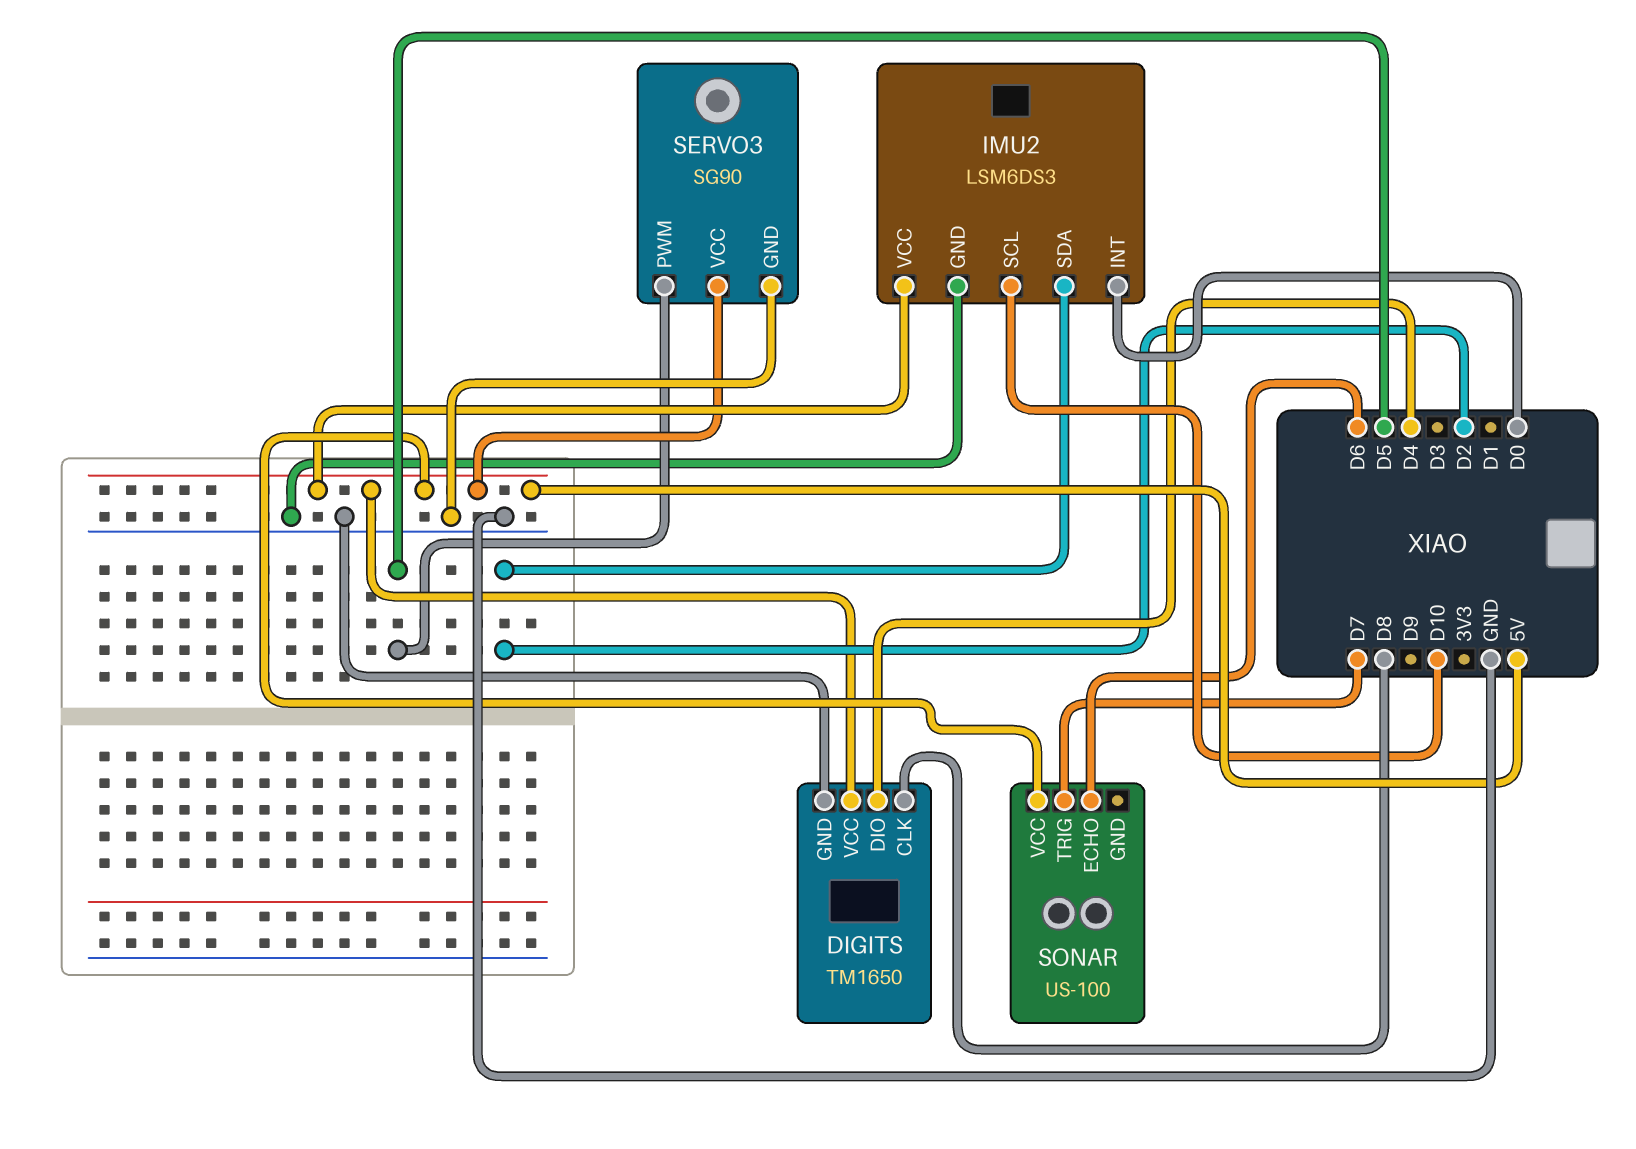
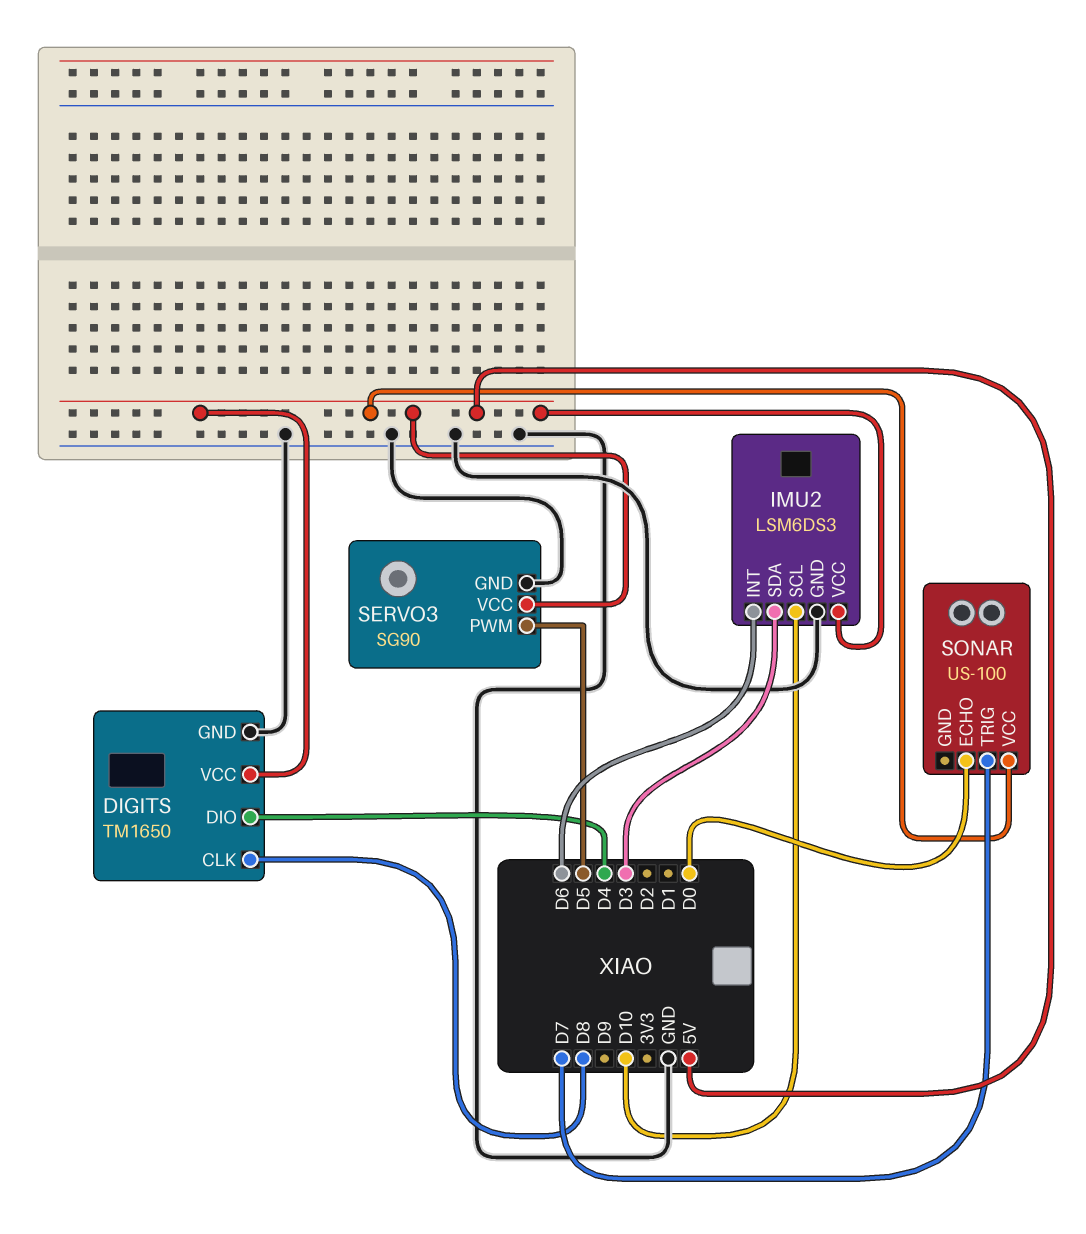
IMU2 pin INT: D0 -> D6
IMU2 pin SDA: D2 -> D3
SONAR pin ECHO: D6 -> D0

